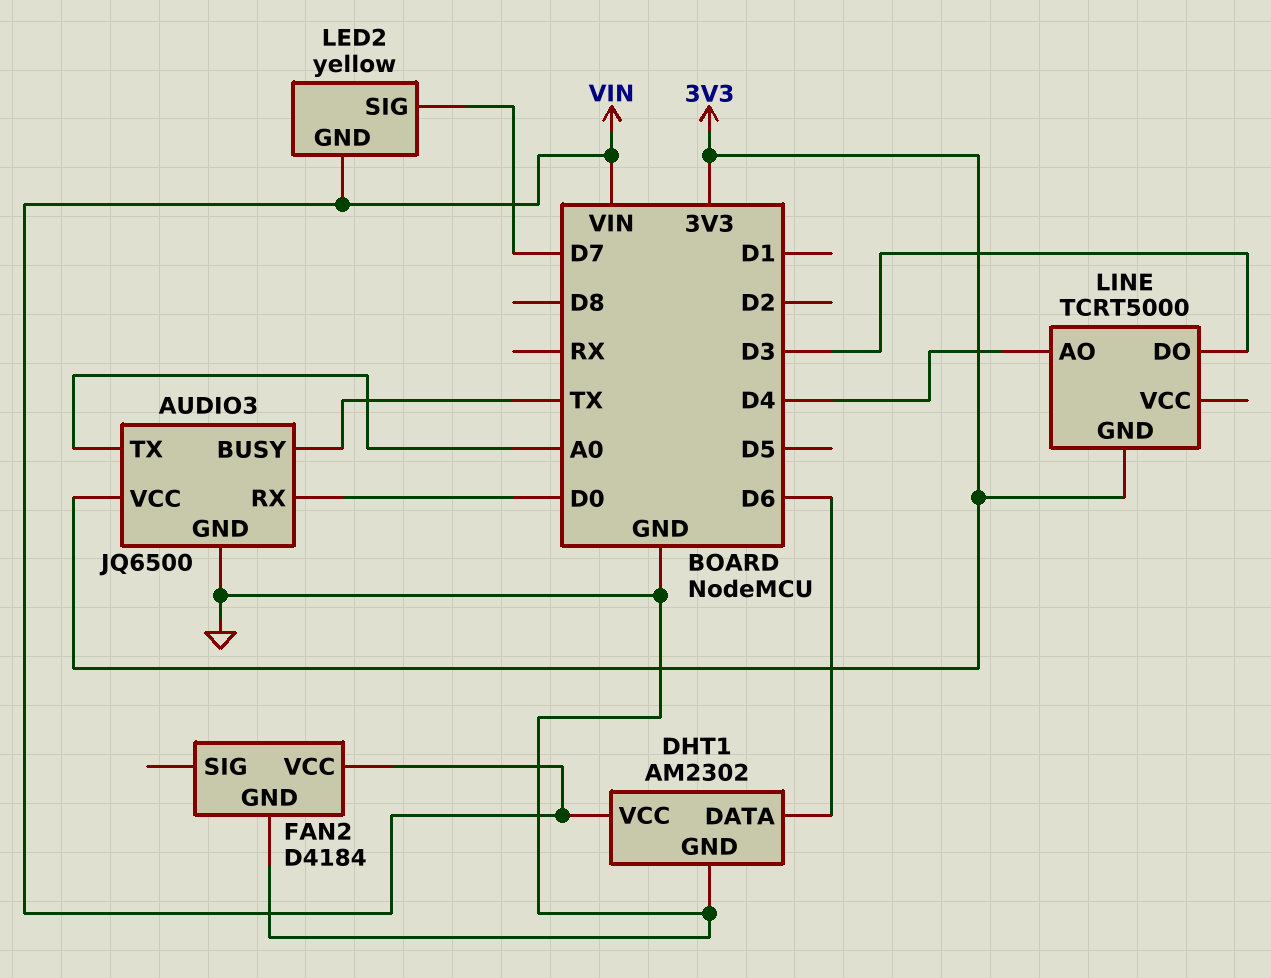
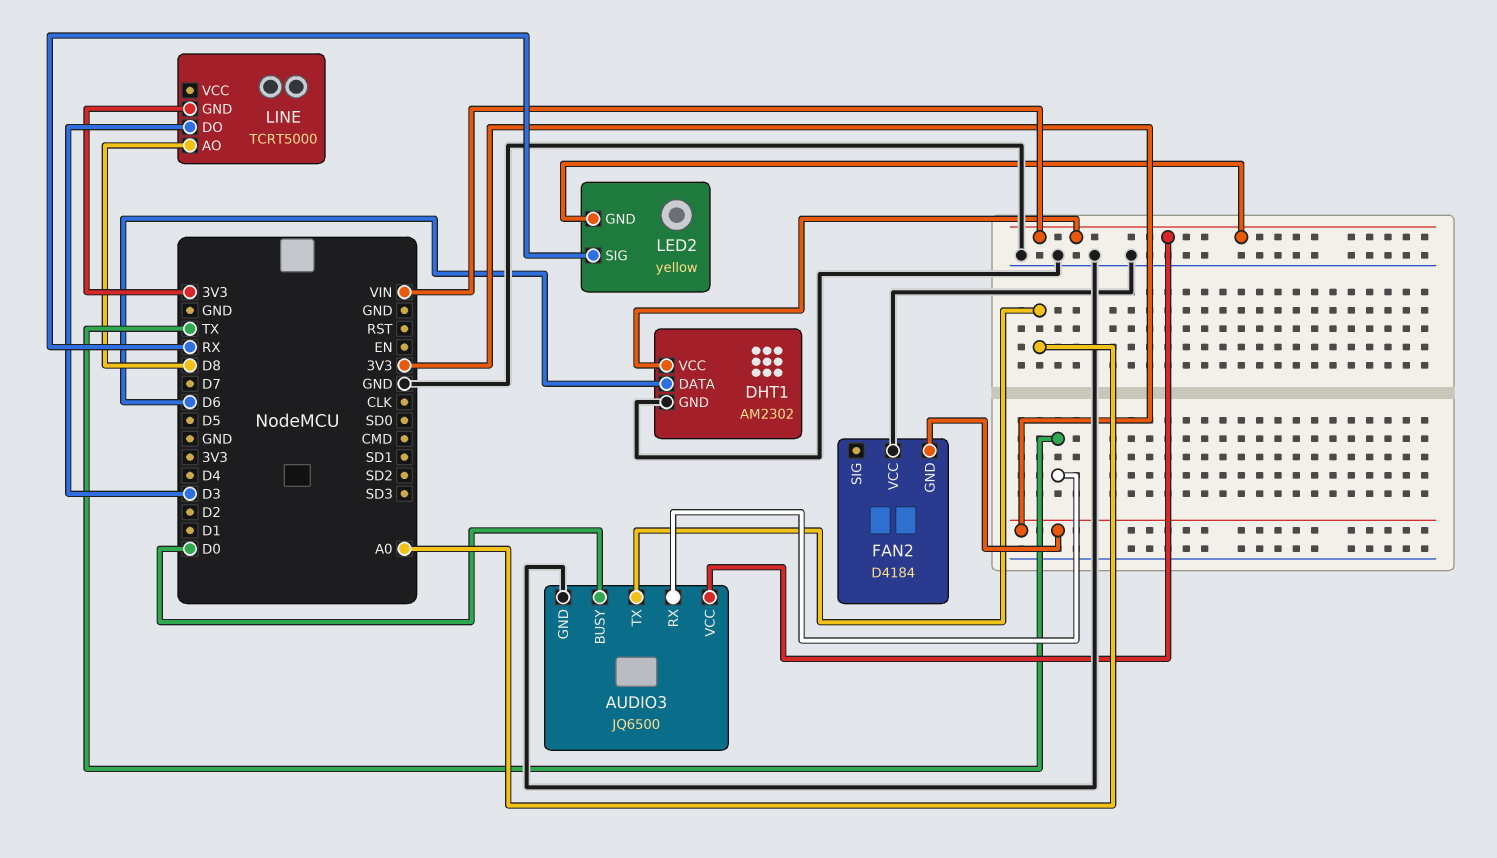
AUDIO3 pin BUSY: TX -> D0
AUDIO3 pin RX: D0 -> TX
AUDIO3 pin VCC: 3V3 -> VIN
FAN2 pin GND: GND -> 3V3
FAN2 pin VCC: VIN -> GND
LED2 pin SIG: D7 -> RX
LINE pin AO: D4 -> D8

